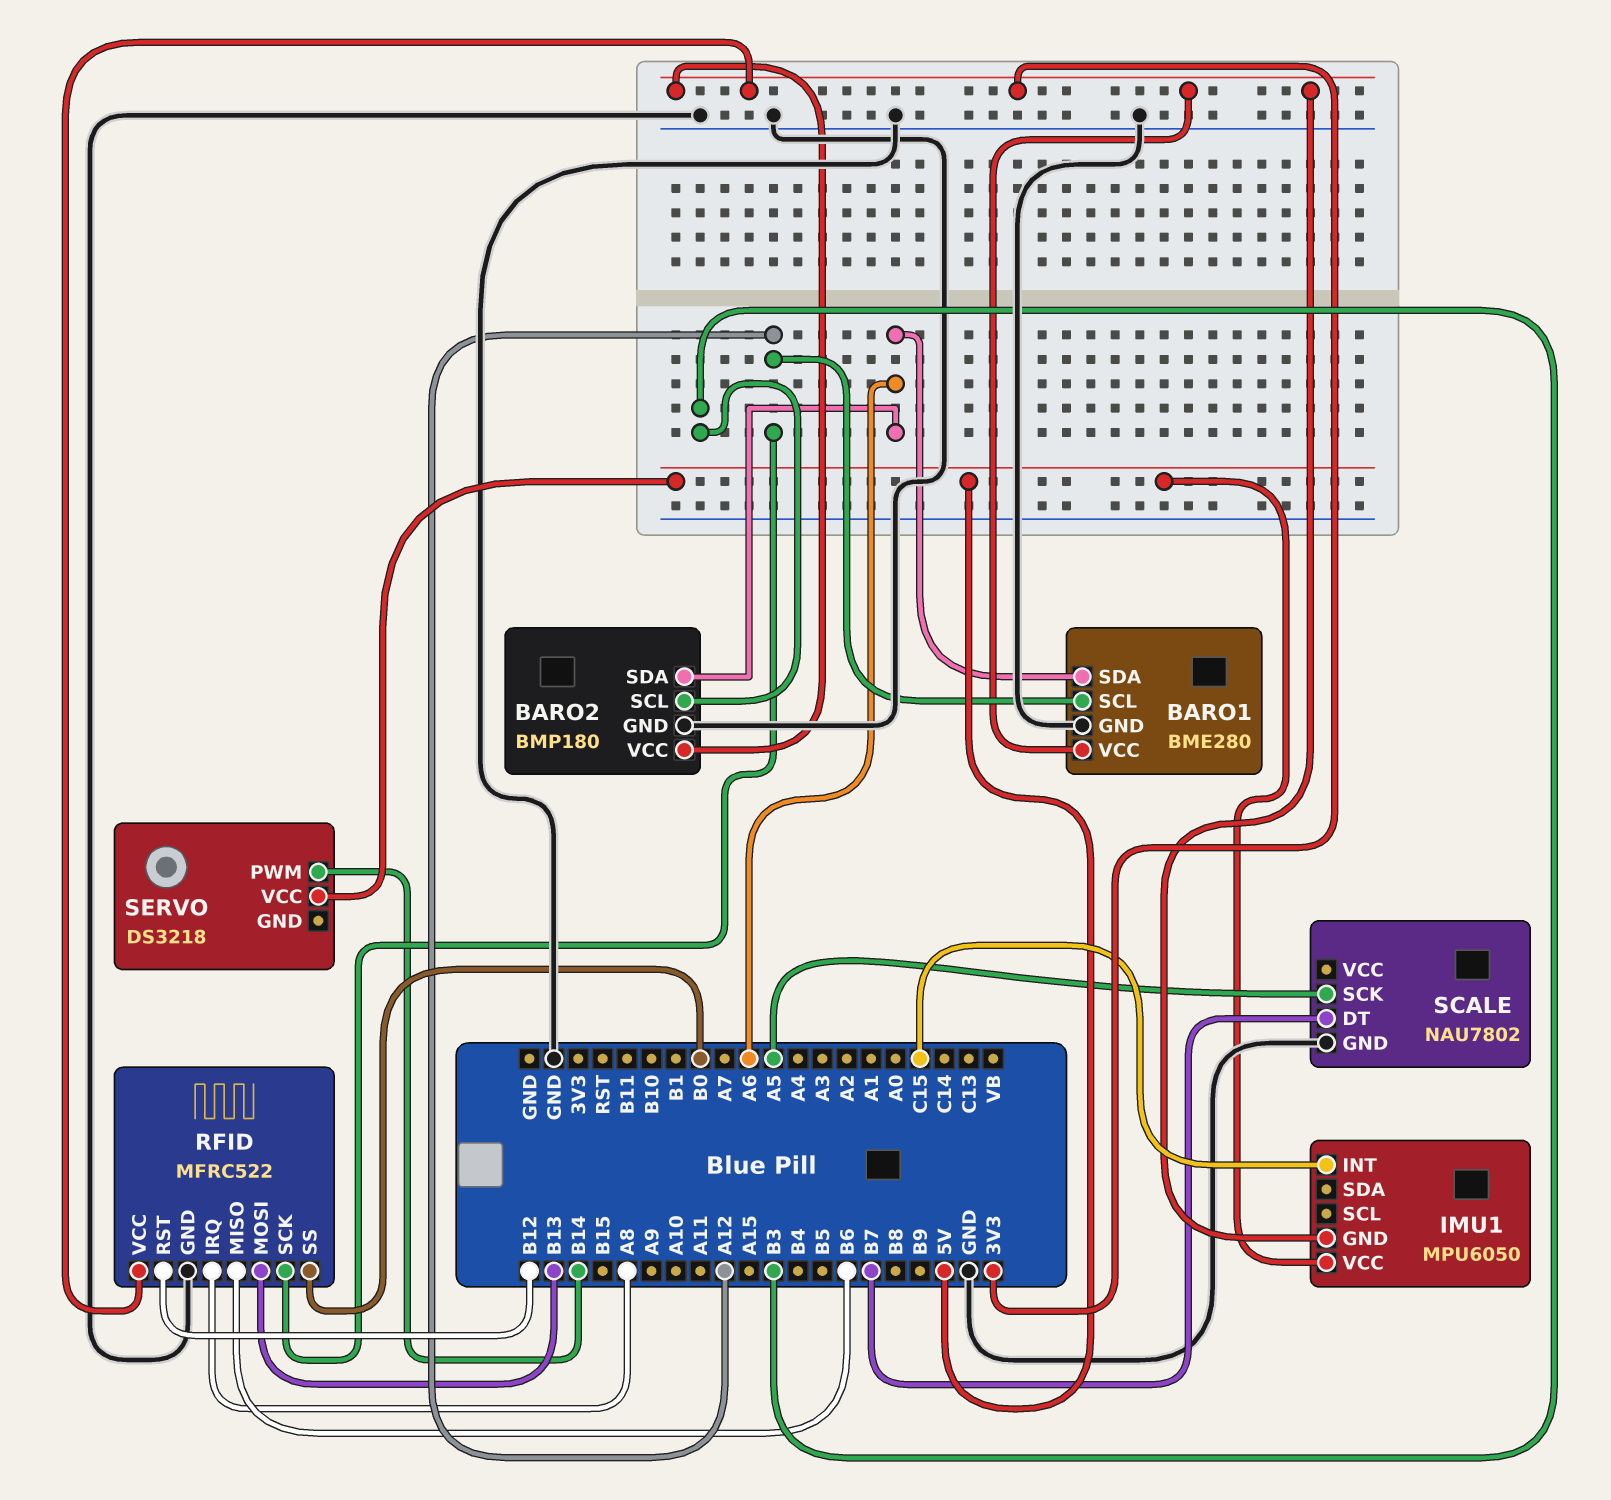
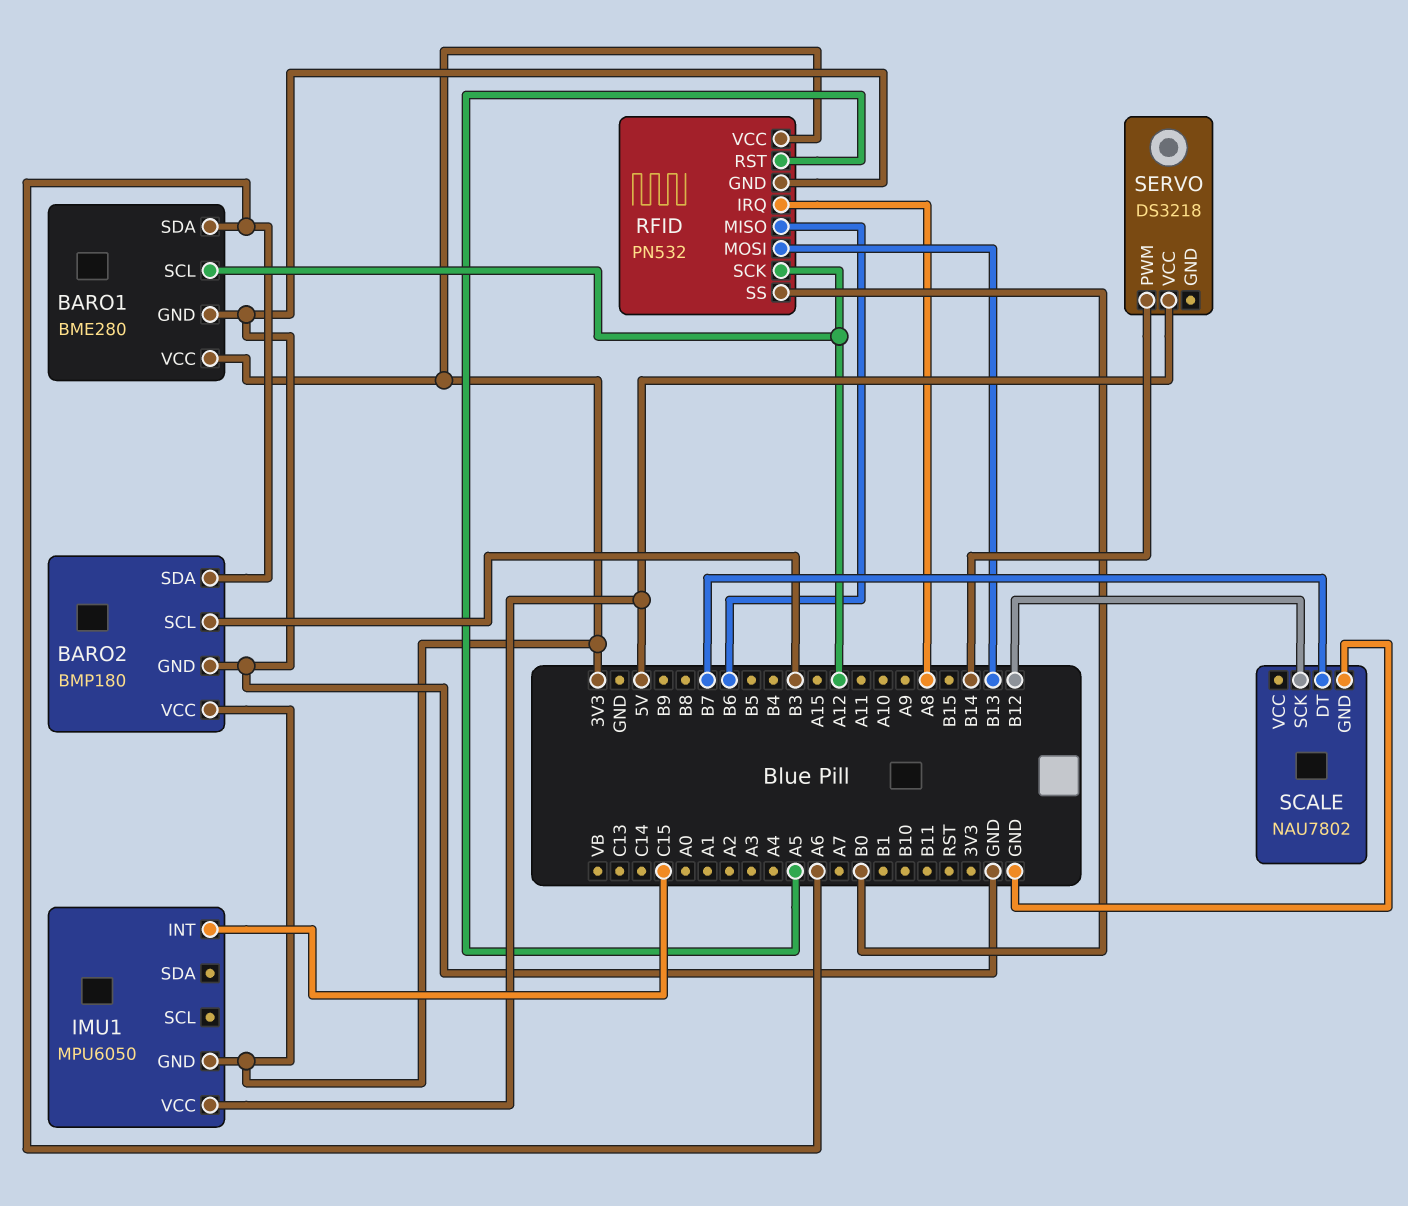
RFID: MFRC522 -> PN532
RFID pin RST: B12 -> A5
SCALE pin SCK: A5 -> B12

